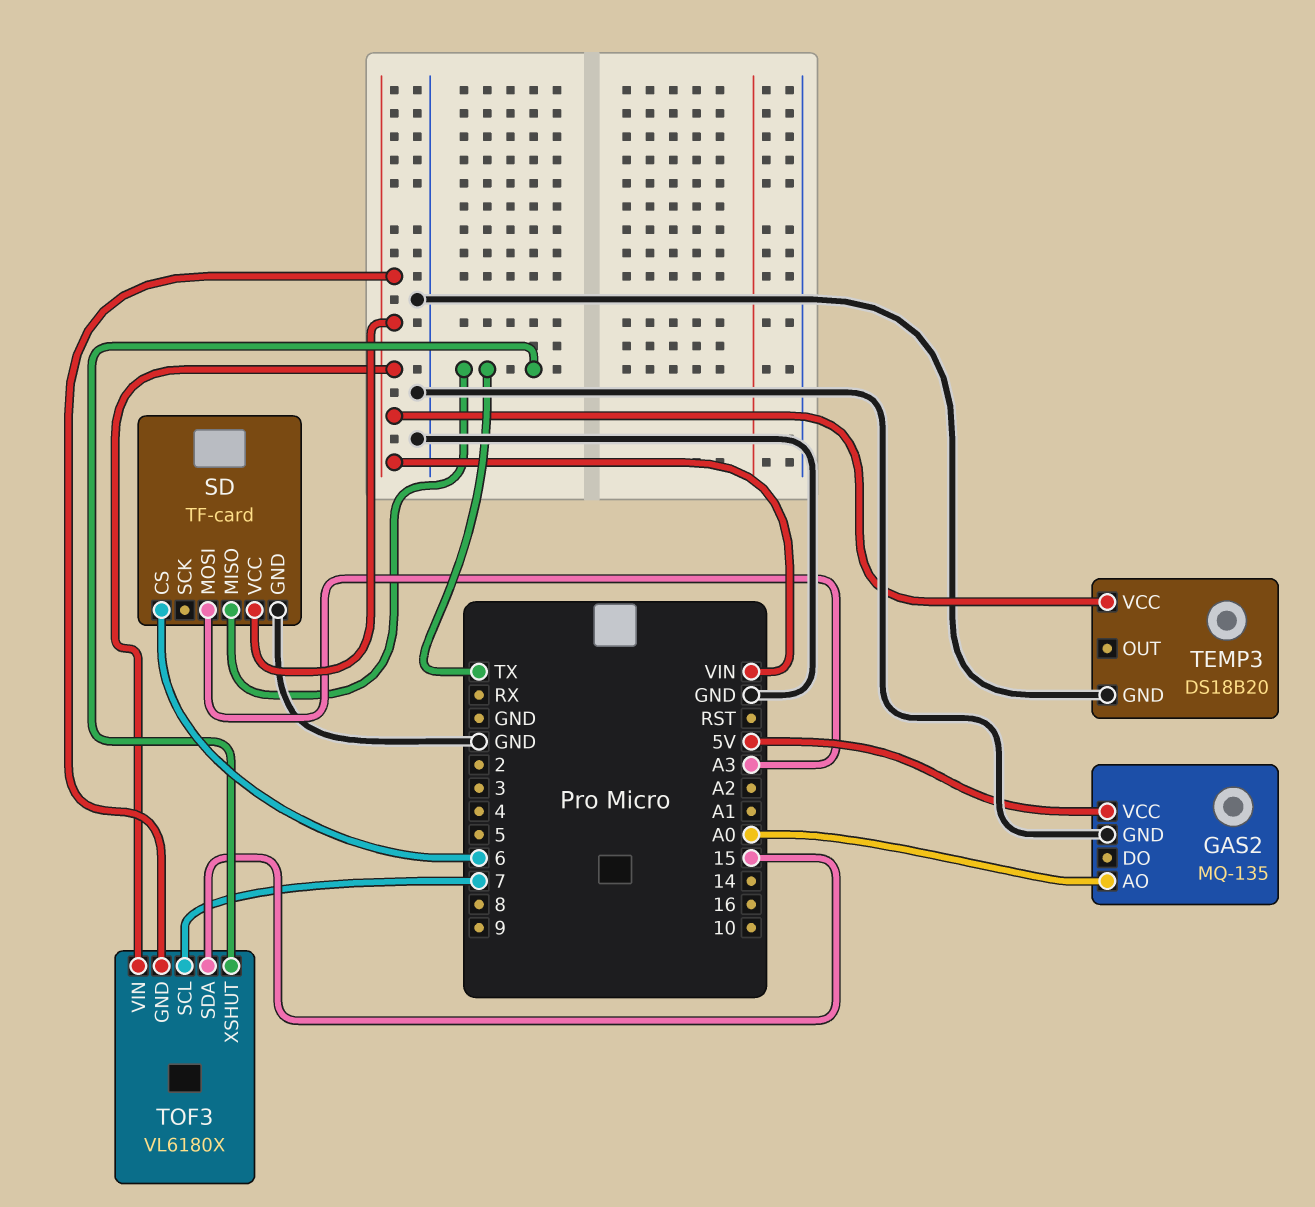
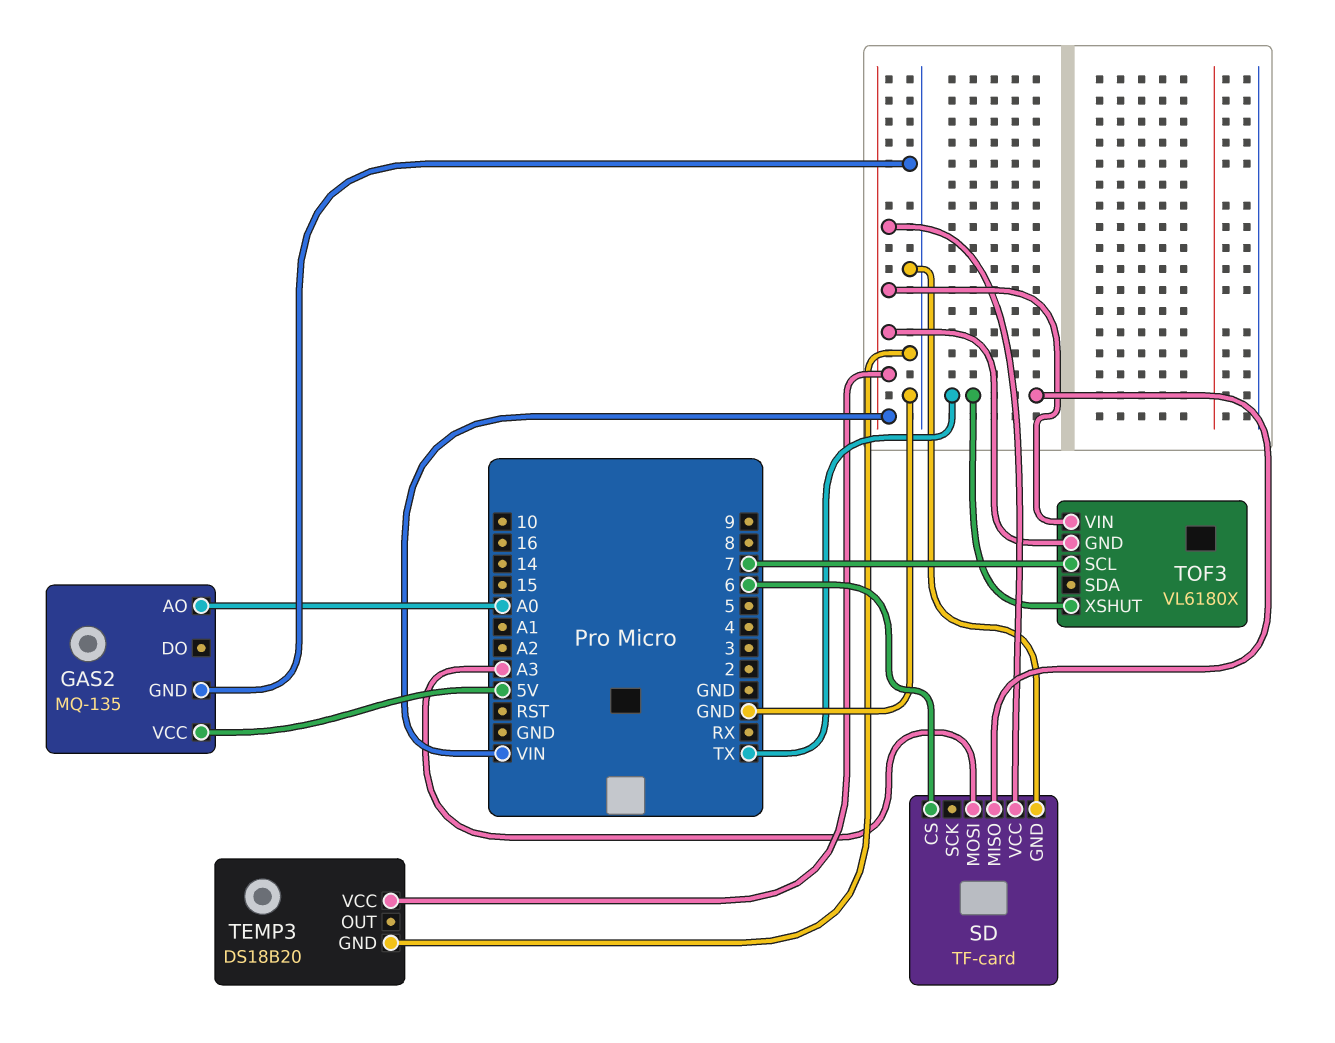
TOF3 pin SDA: 15 -> none

